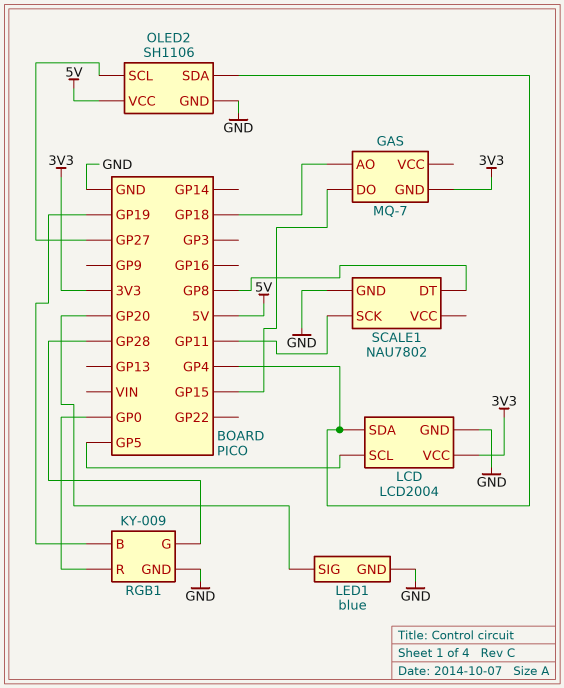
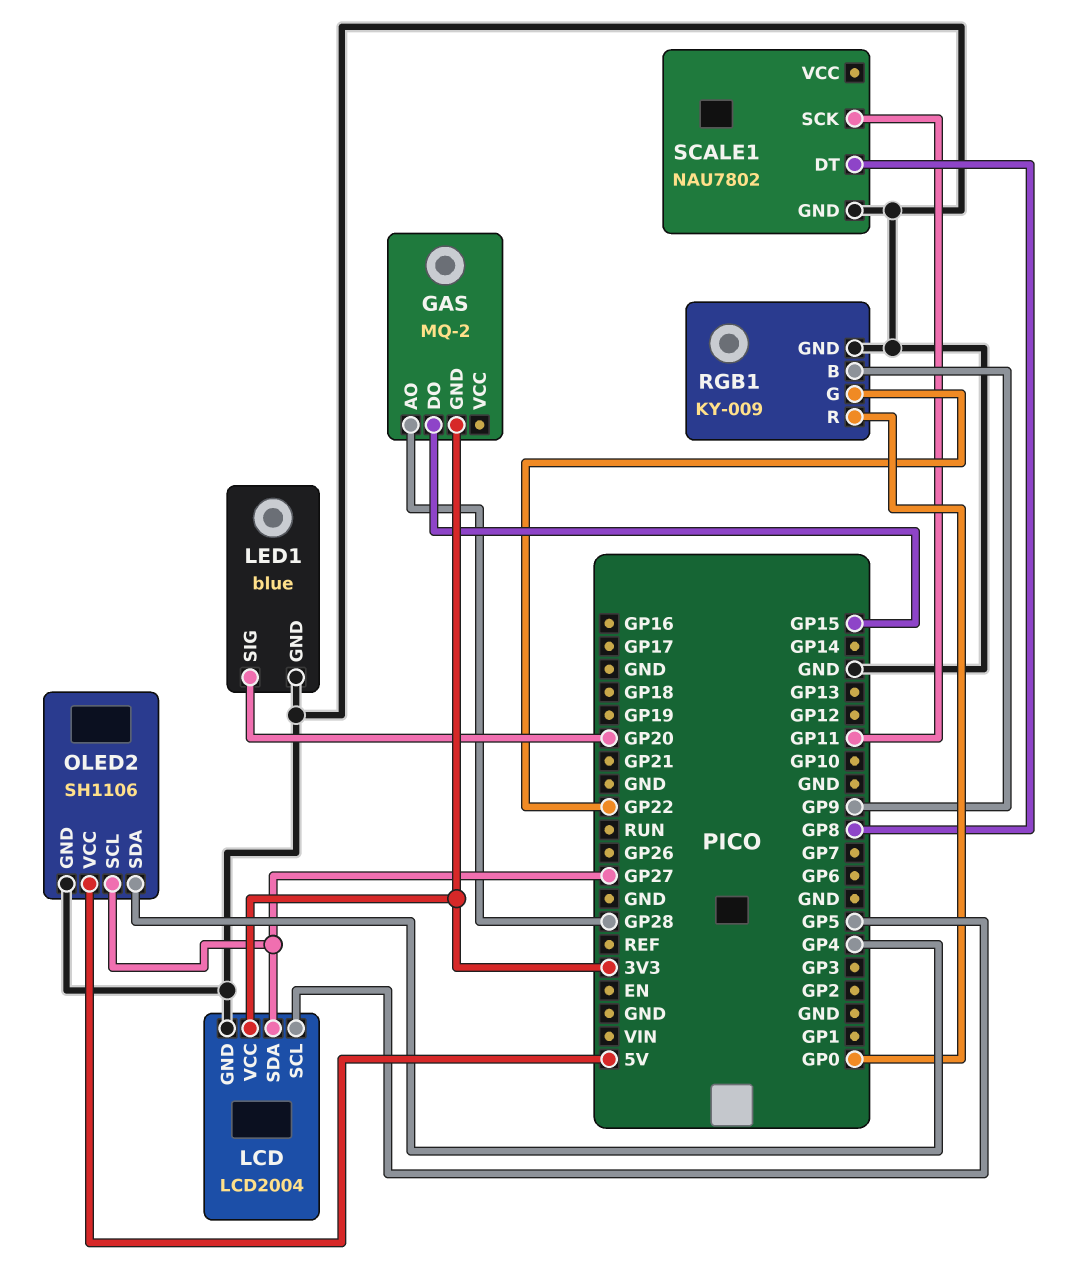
GAS: MQ-7 -> MQ-2
GAS pin AO: GP18 -> GP28
LCD pin SDA: GP4 -> GP27
RGB1 pin B: GP19 -> GP9
RGB1 pin G: GP28 -> GP22

